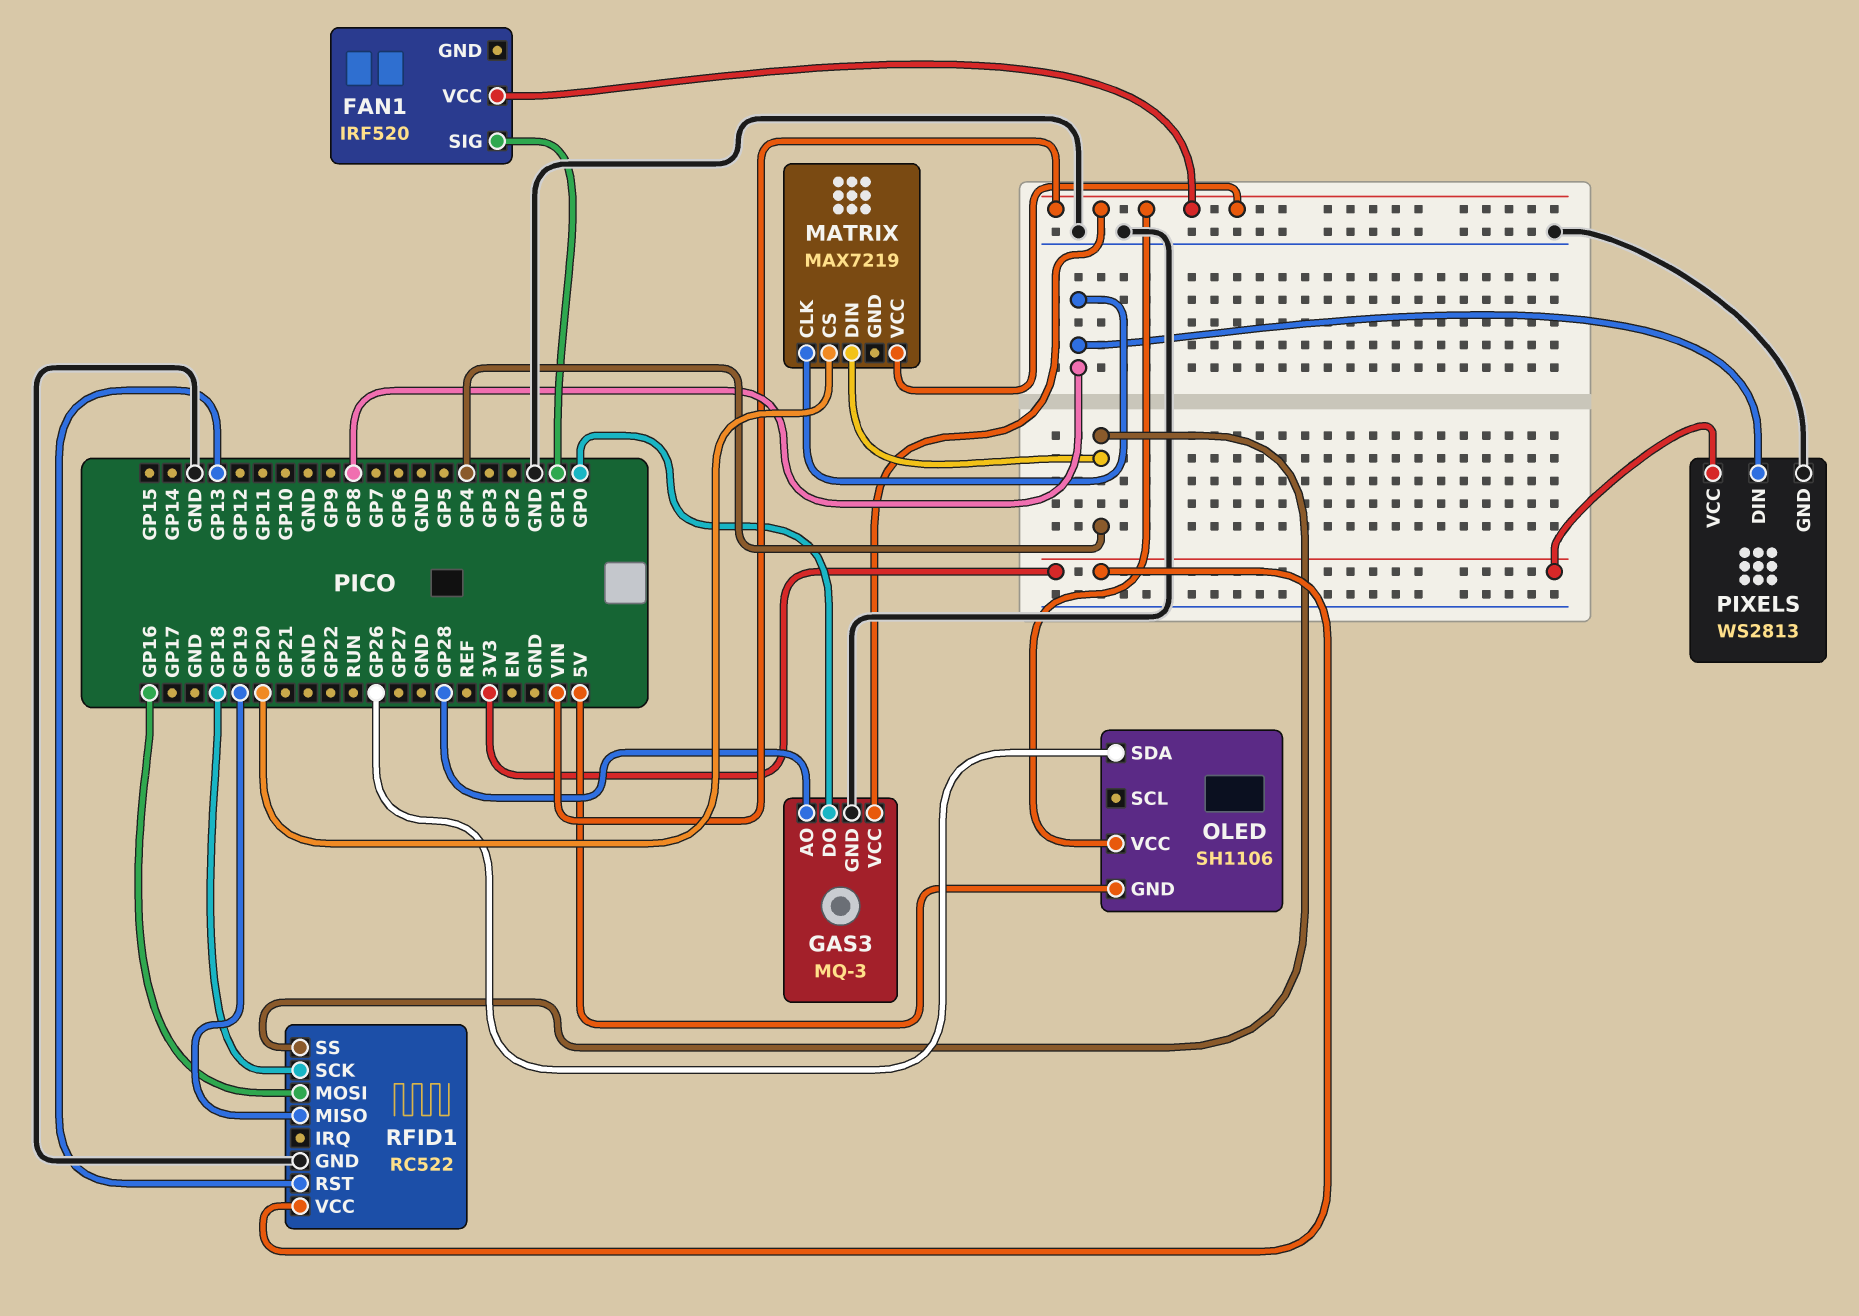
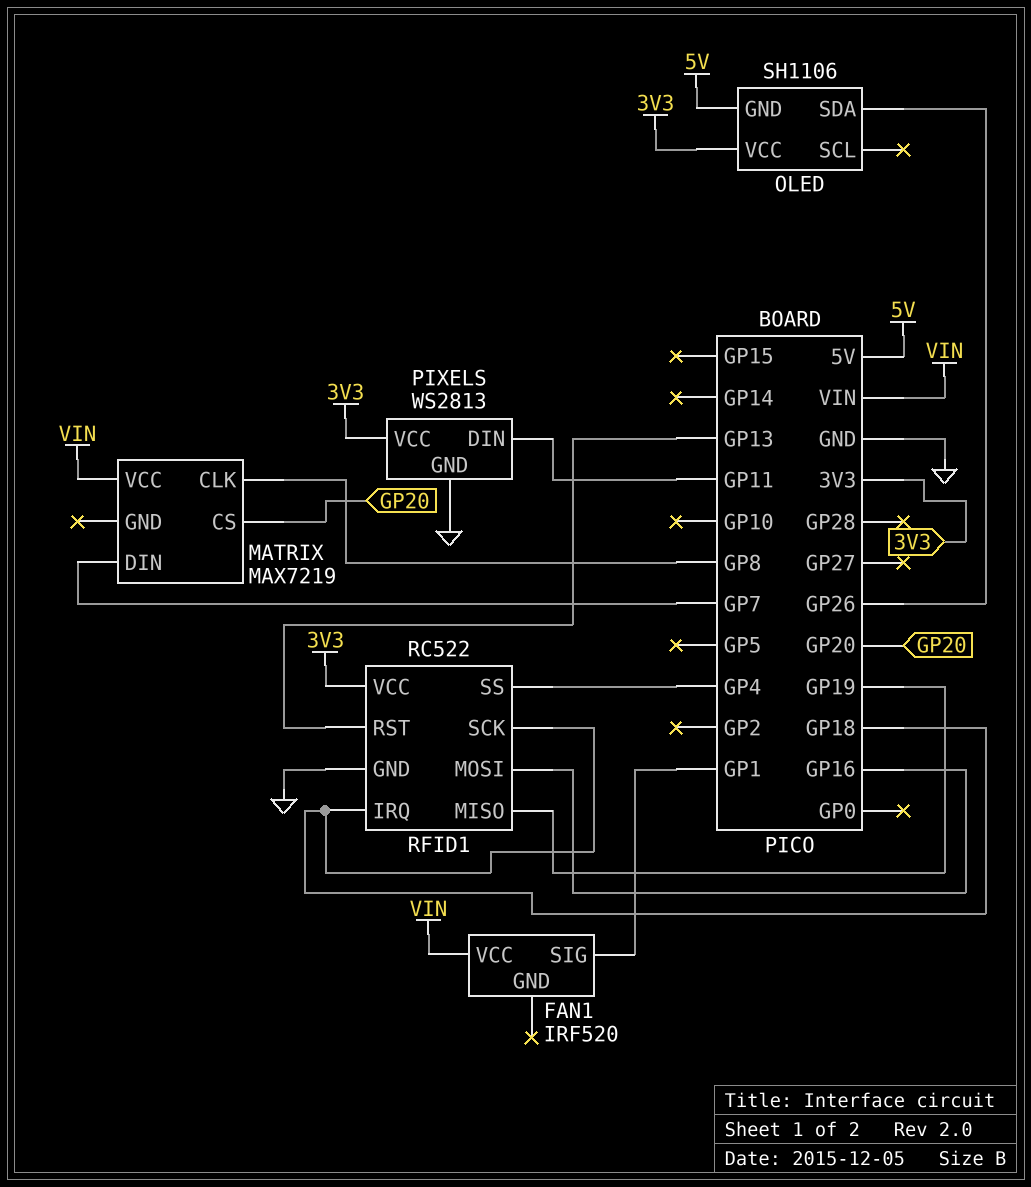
GAS3: MQ-3 -> none
GAS3 pin AO: GP28 -> none
GAS3 pin DO: GP0 -> none
GAS3 pin GND: GND -> none
GAS3 pin VCC: VIN -> none
MATRIX pin DIN: GP4 -> GP7
OLED pin VCC: VIN -> 3V3
PIXELS pin DIN: GP8 -> GP11
RFID1 pin IRQ: none -> GP18

